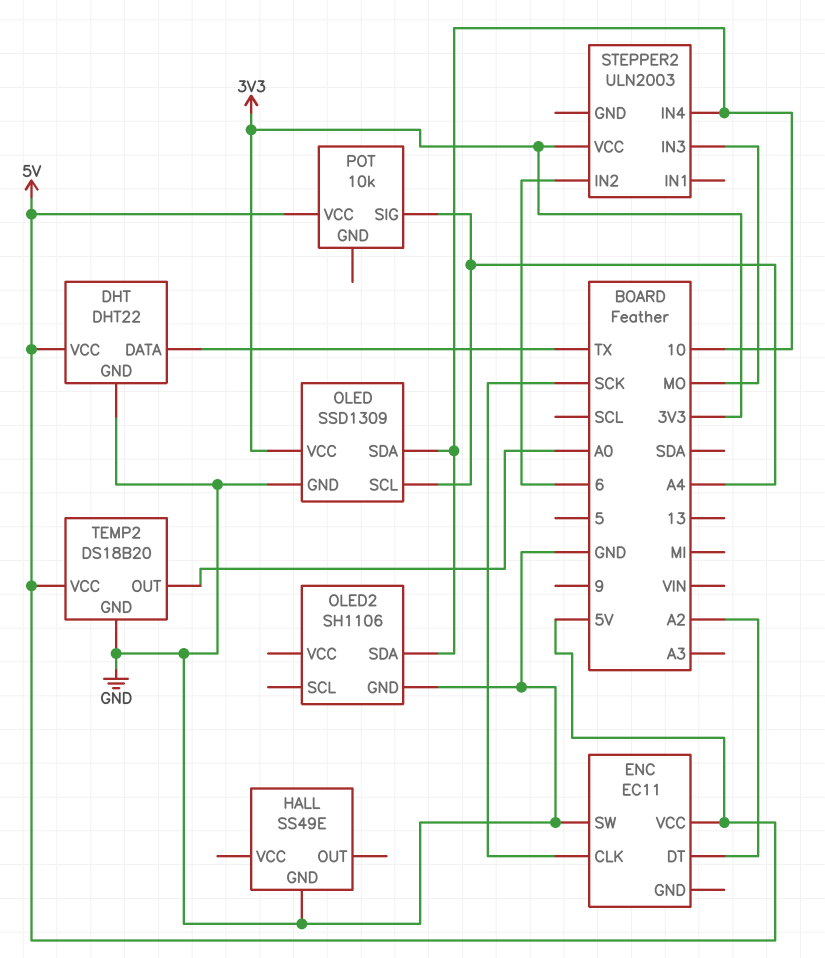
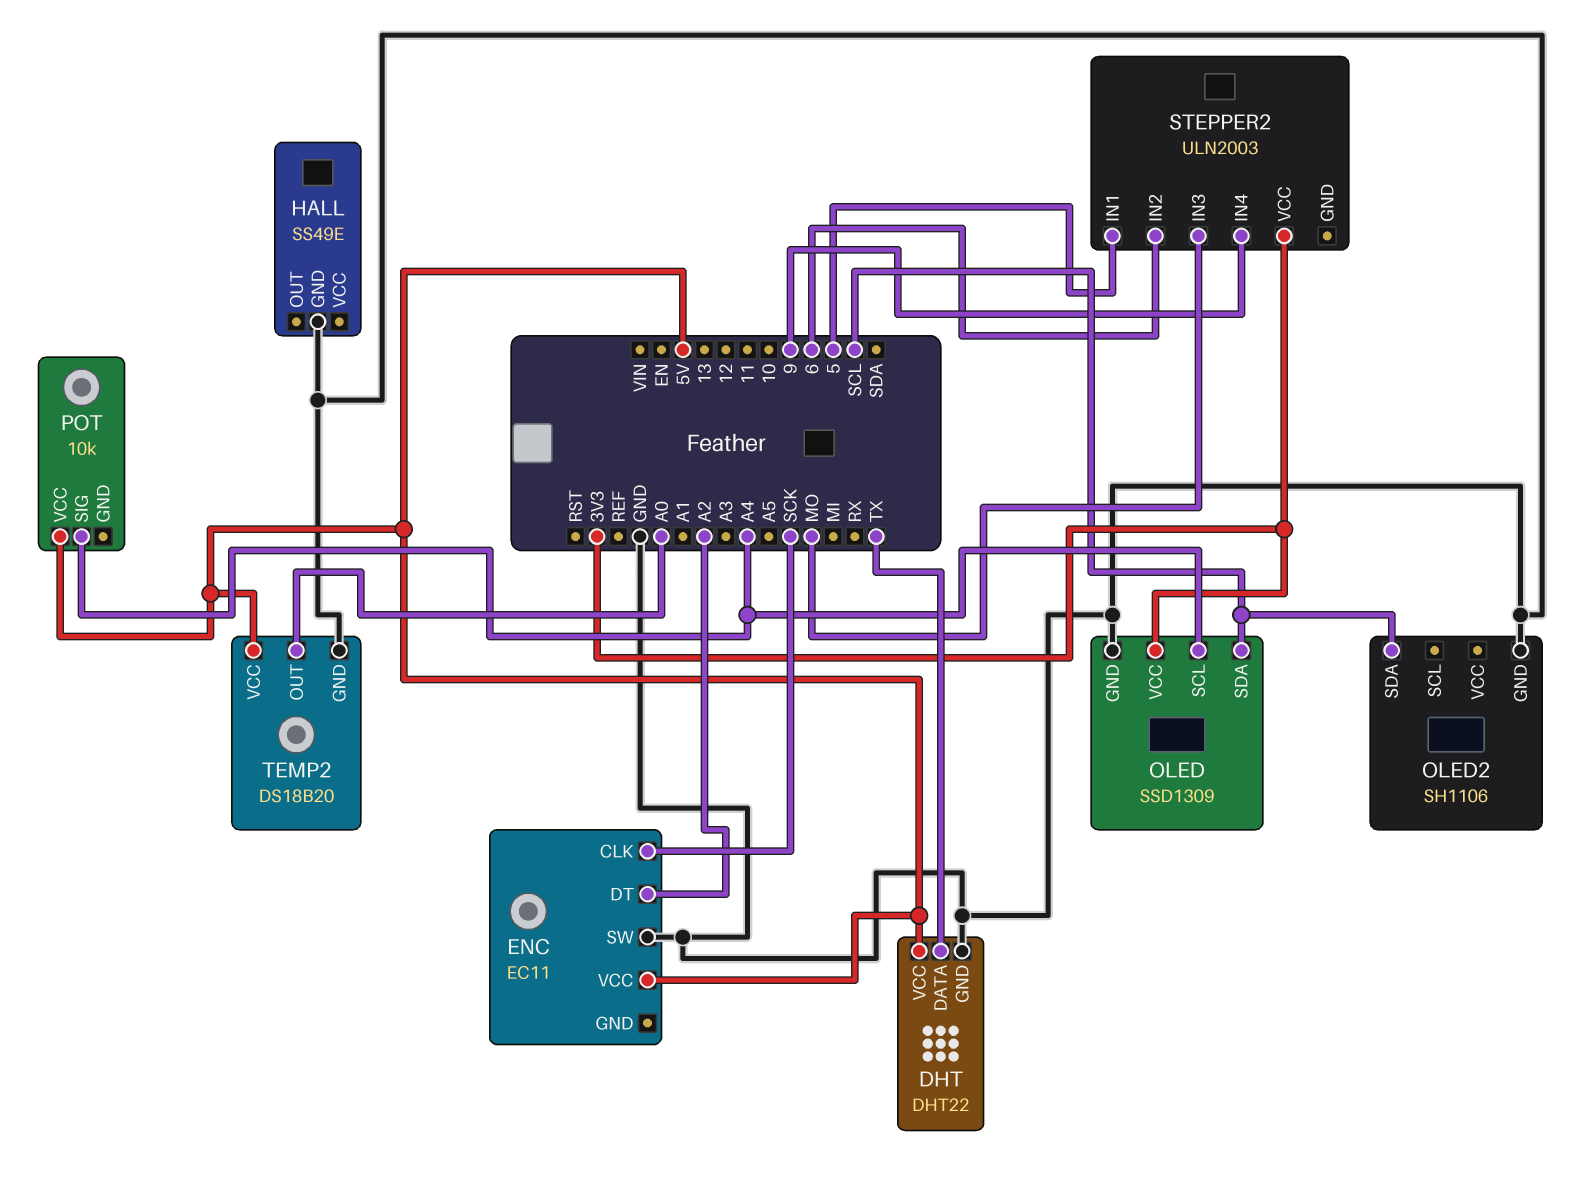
OLED pin SDA: 10 -> SCL
OLED2 pin SDA: 10 -> SCL
STEPPER2 pin IN1: none -> 5
STEPPER2 pin IN4: 10 -> 9

